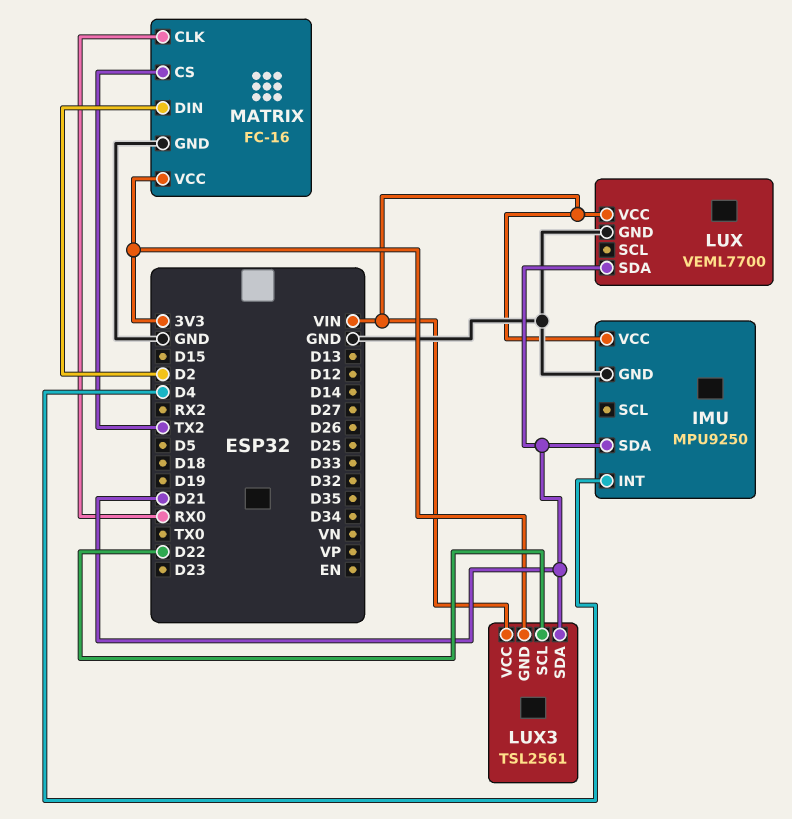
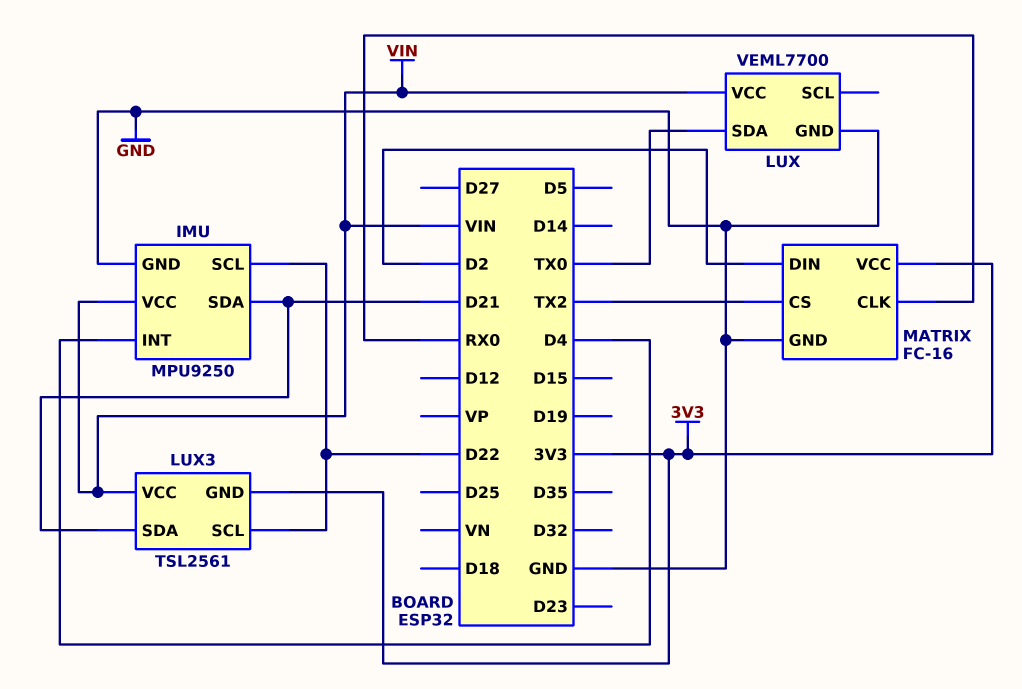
IMU pin SCL: none -> D22
LUX pin SDA: D21 -> TX0

